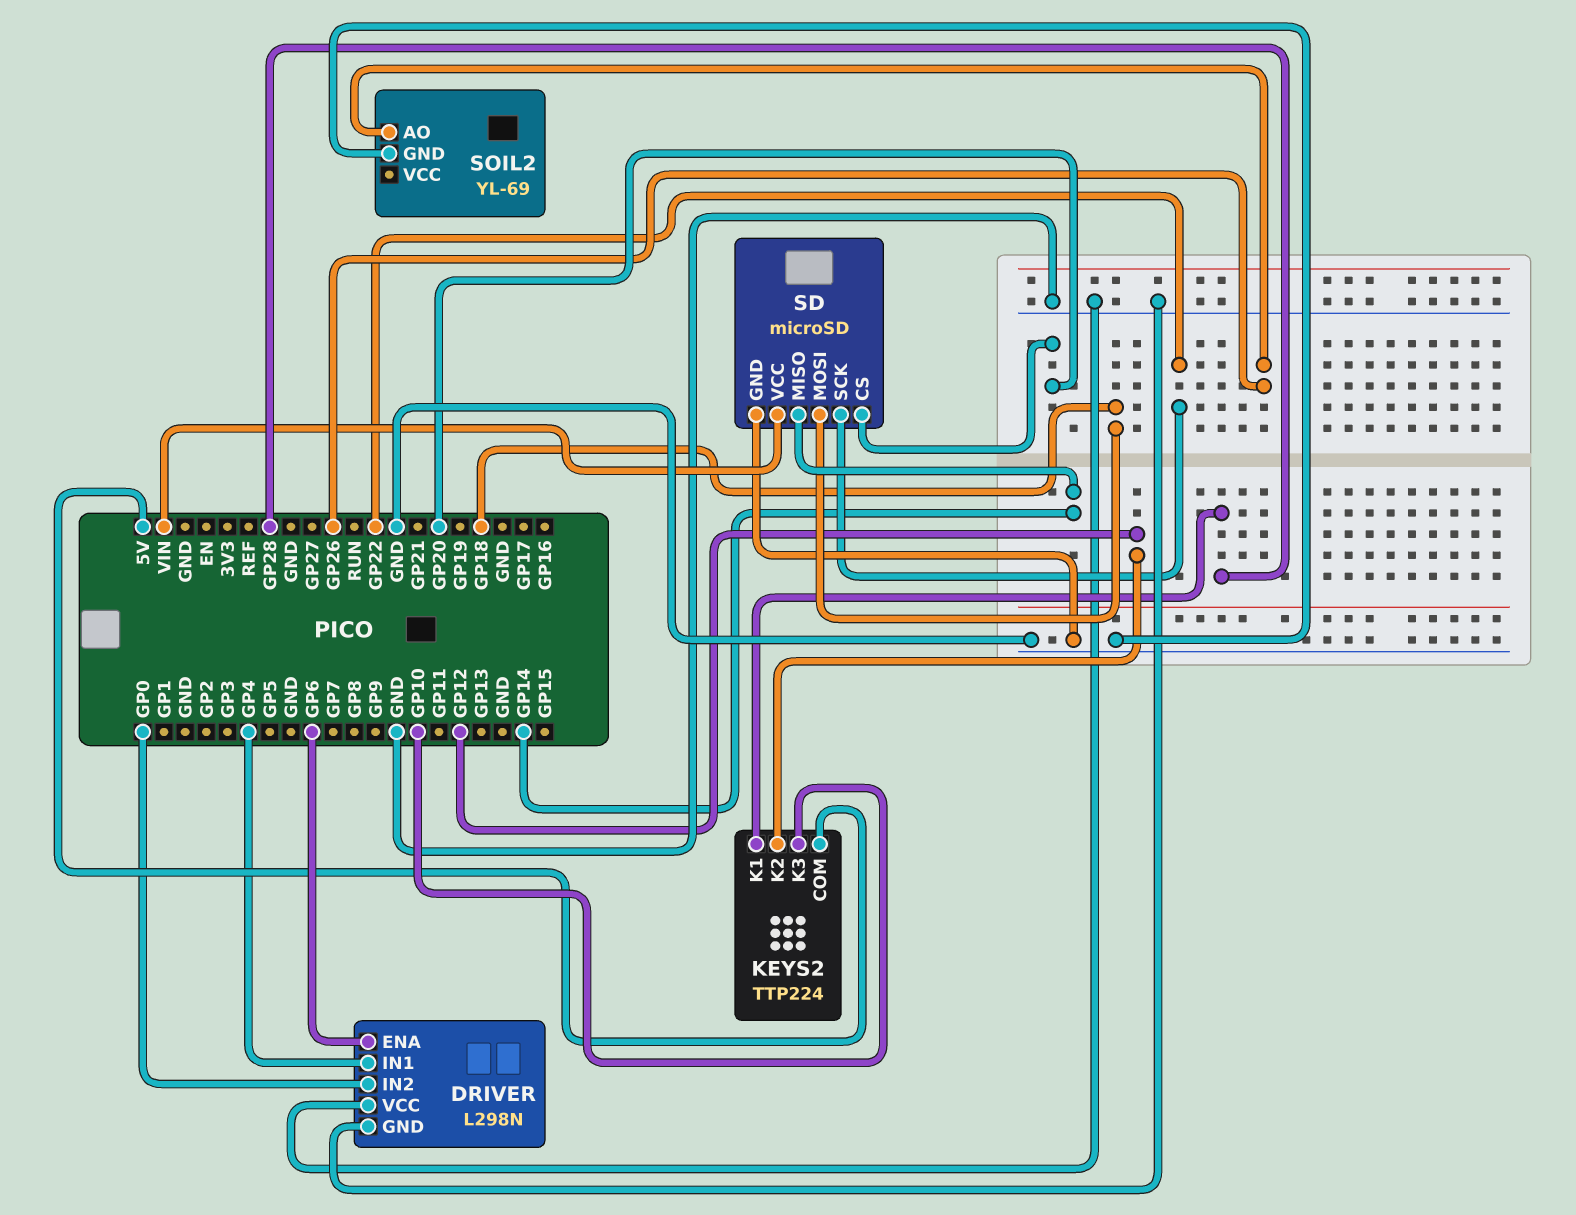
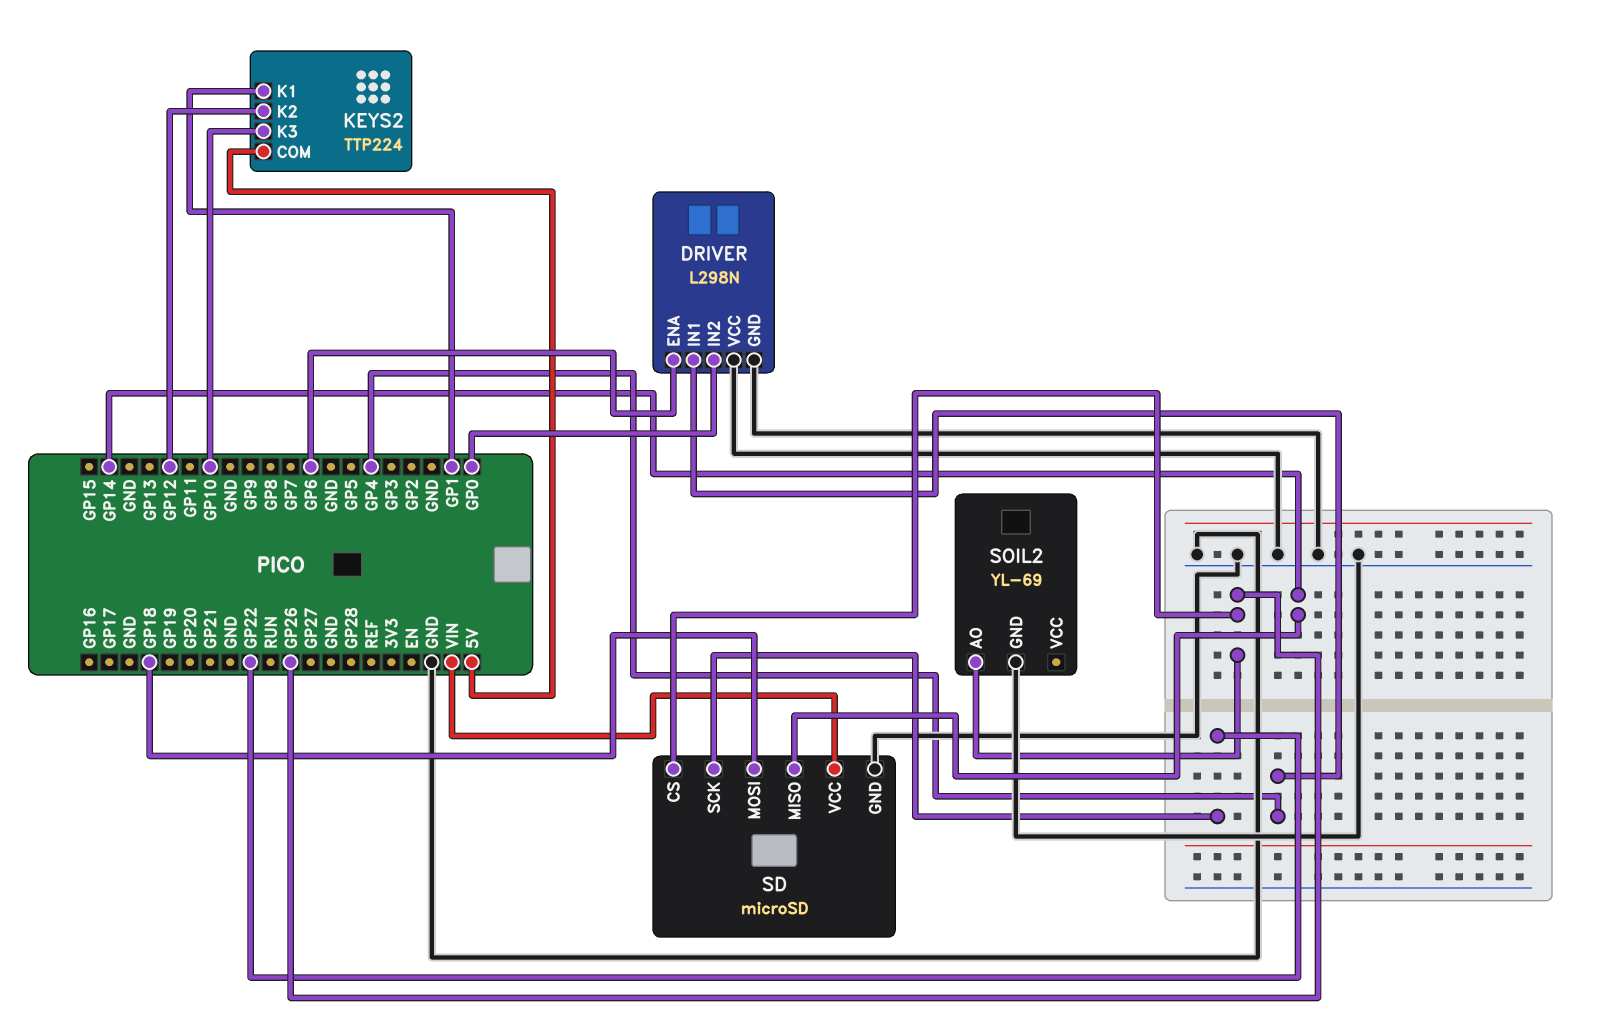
KEYS2 pin K1: GP28 -> GP1
SD pin CS: GP20 -> GP26

